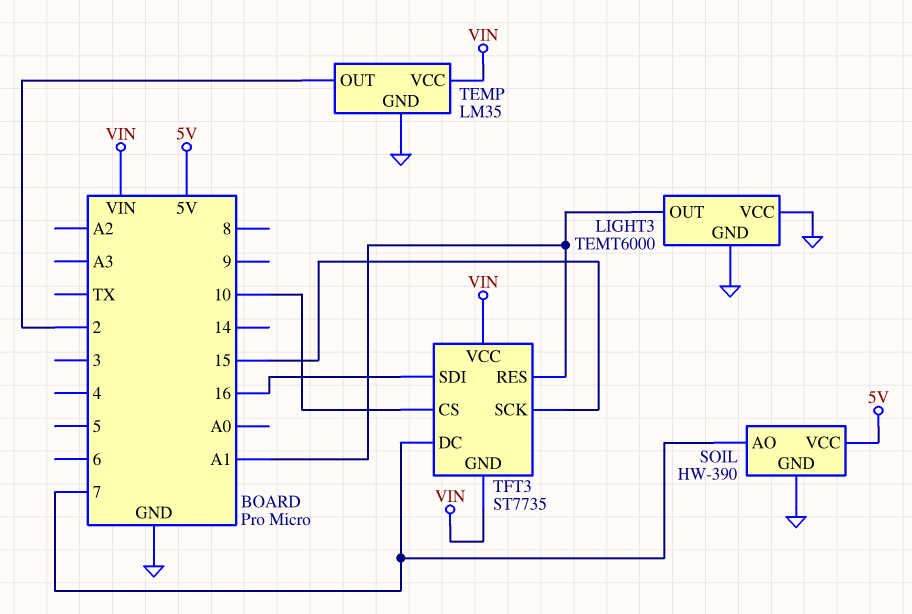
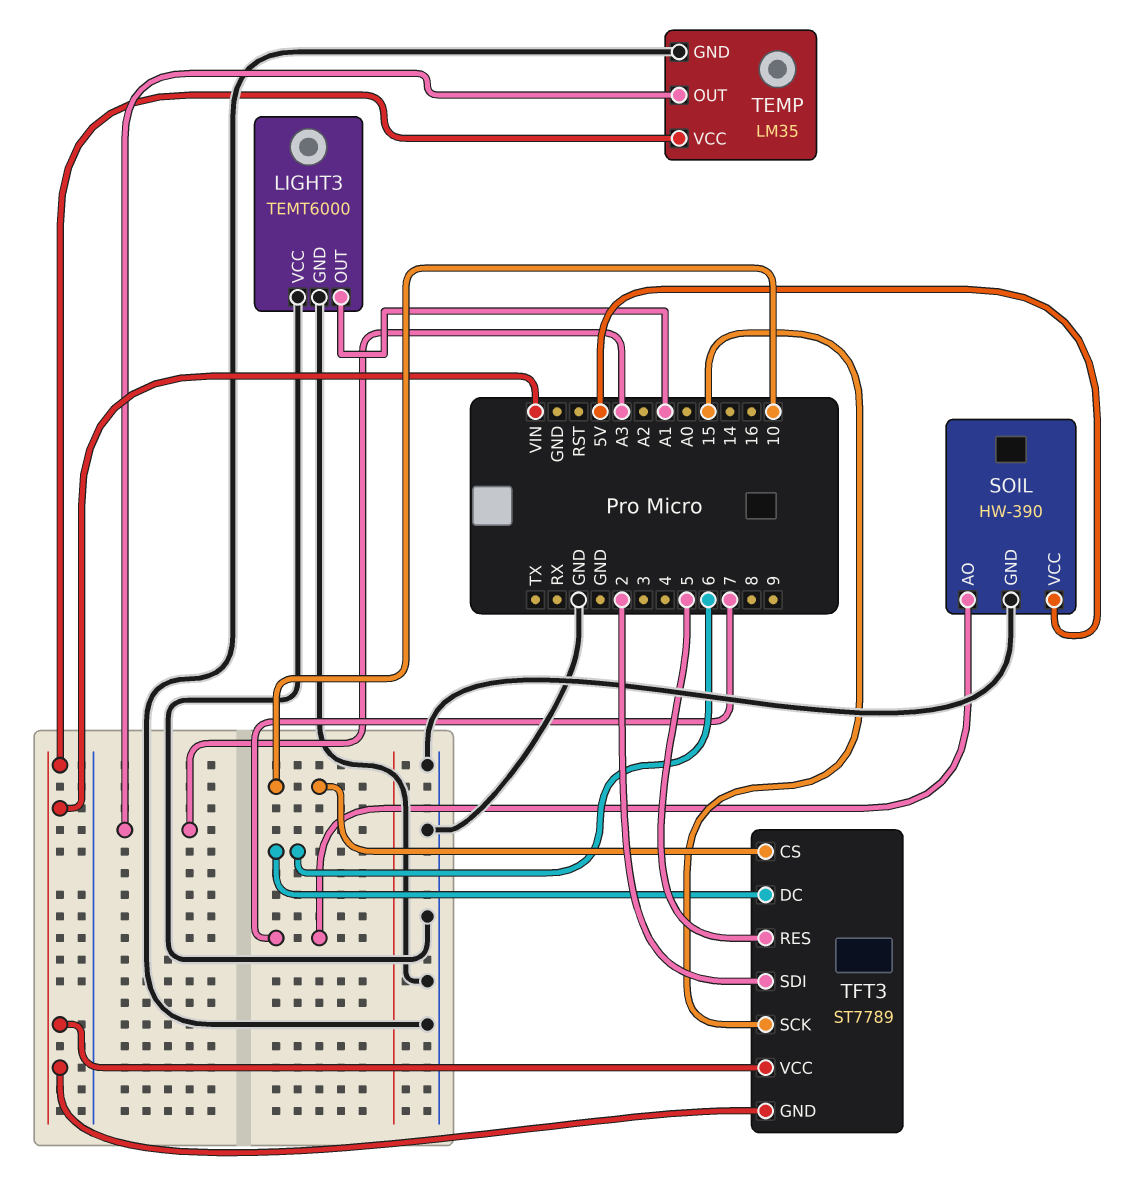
TEMP pin OUT: 2 -> A3
TFT3: ST7735 -> ST7789
TFT3 pin DC: 7 -> 6
TFT3 pin RES: A1 -> 5
TFT3 pin SDI: 16 -> 2

